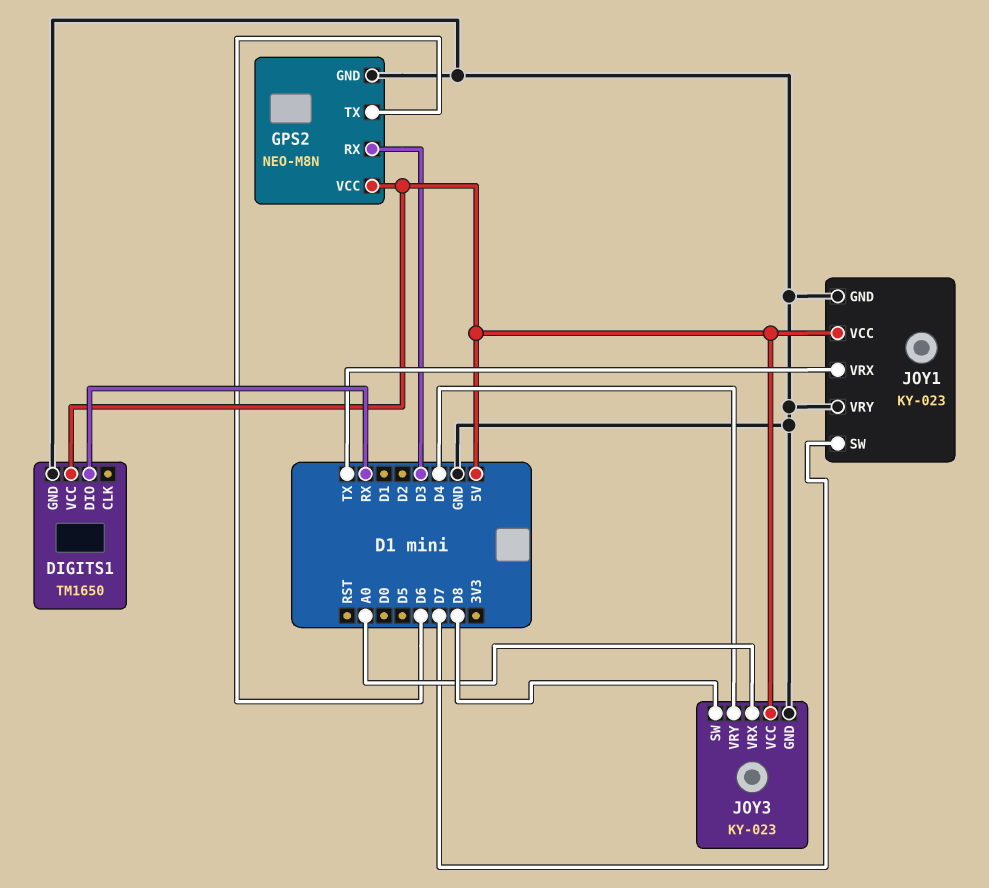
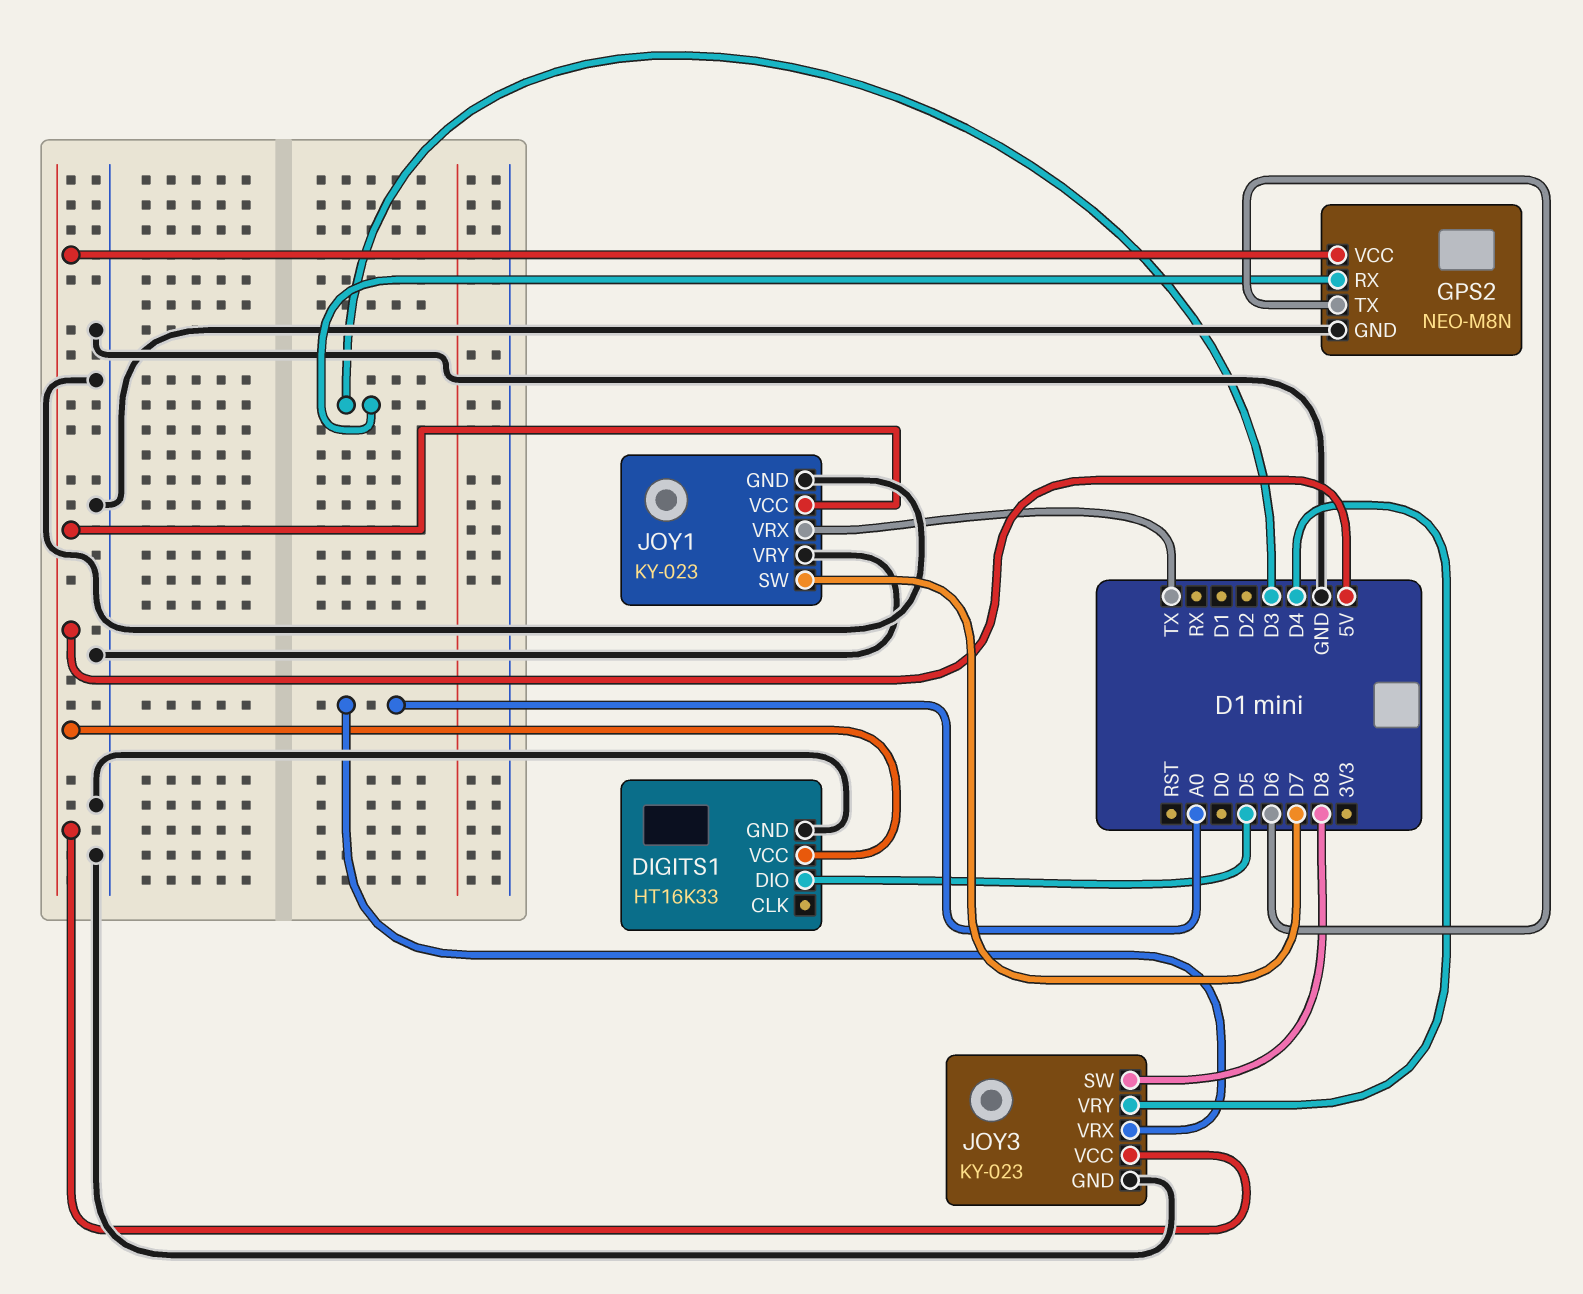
DIGITS1: TM1650 -> HT16K33
DIGITS1 pin DIO: RX -> D5

